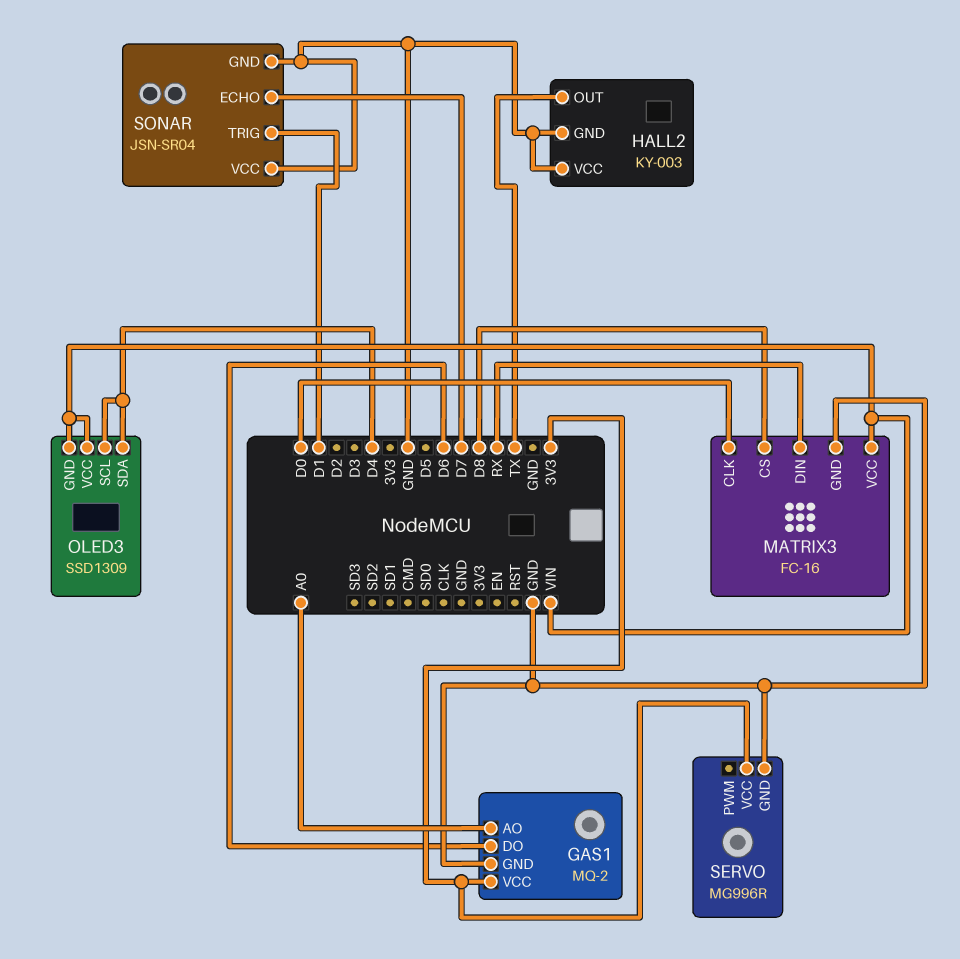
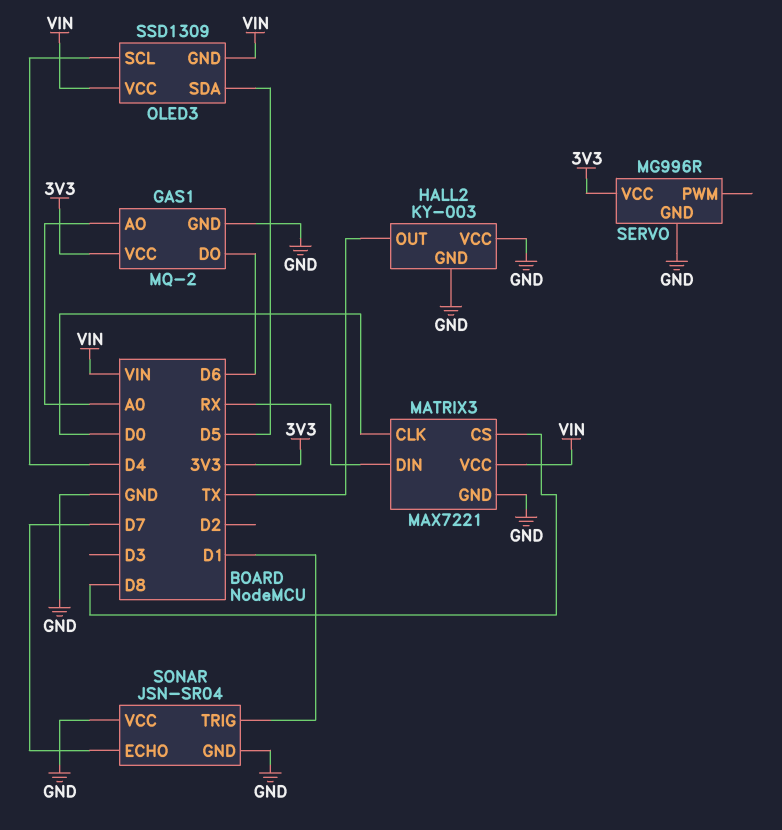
MATRIX3: FC-16 -> MAX7221
OLED3 pin SDA: D4 -> D5

